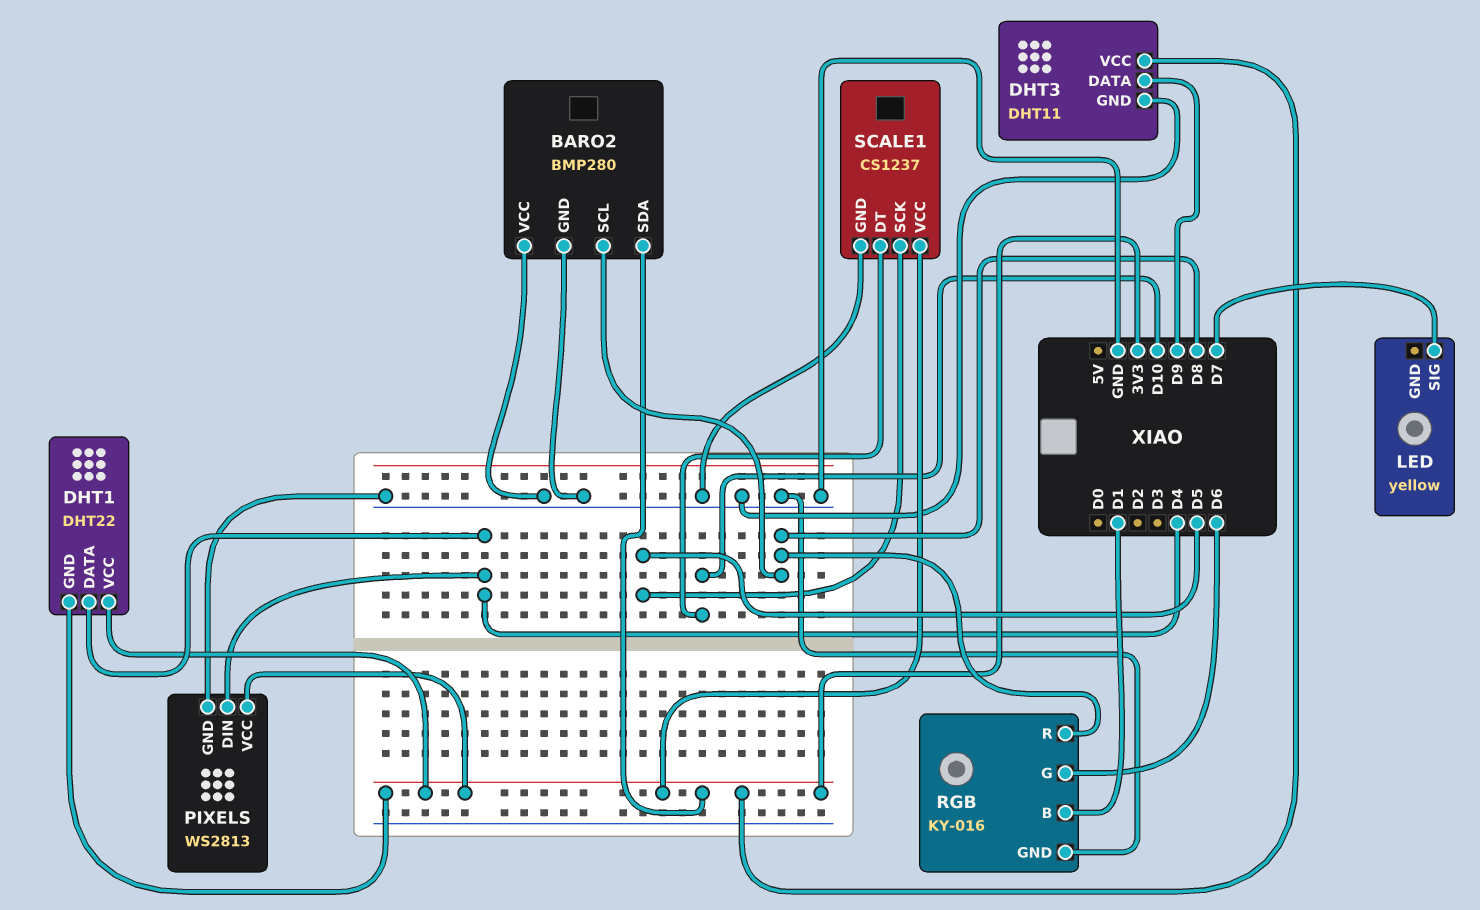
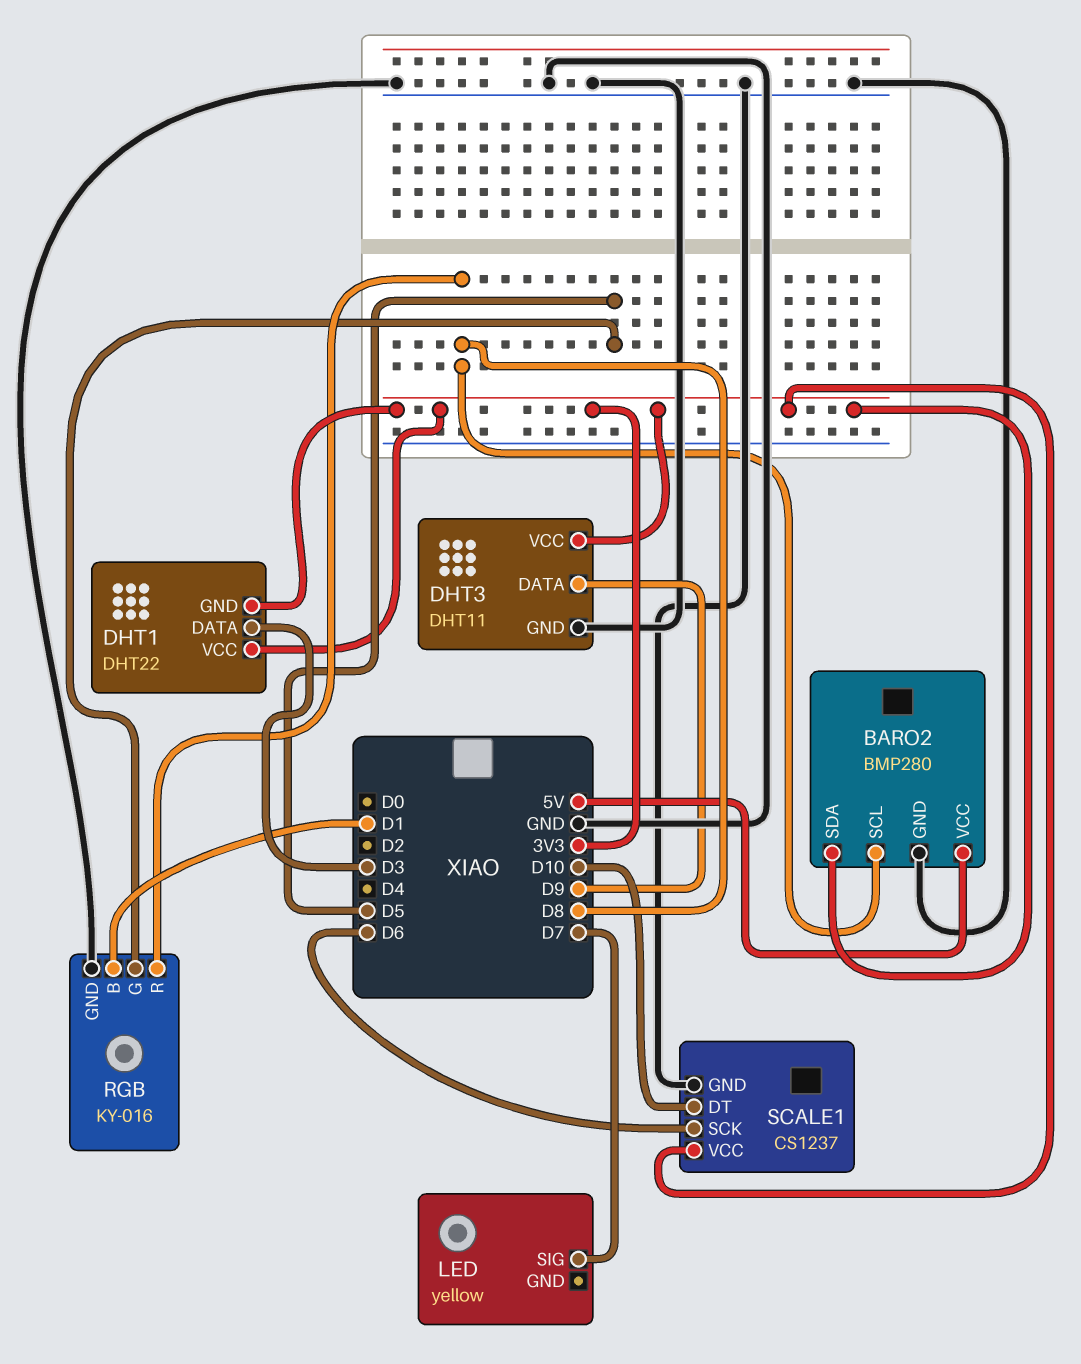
BARO2 pin VCC: GND -> 5V
DHT1 pin DATA: D4 -> D3
PIXELS: WS2813 -> none
PIXELS pin DIN: D4 -> none
PIXELS pin GND: GND -> none
PIXELS pin VCC: 3V3 -> none
RGB pin G: D6 -> D5
SCALE1 pin SCK: D5 -> D6

